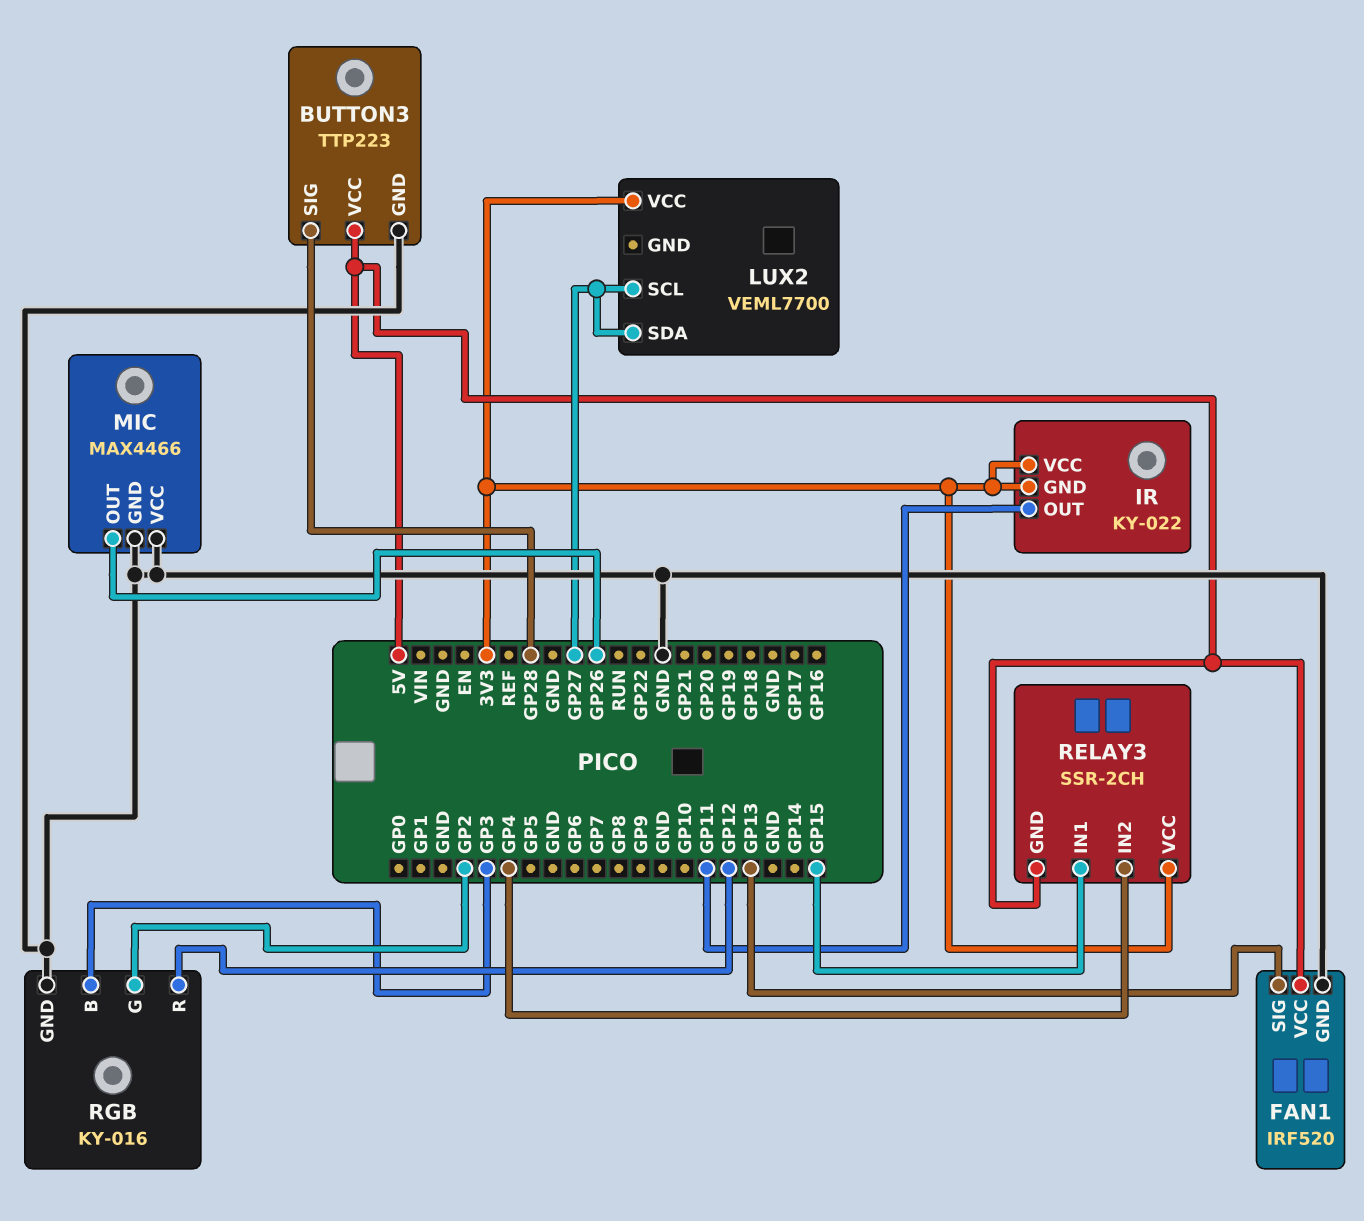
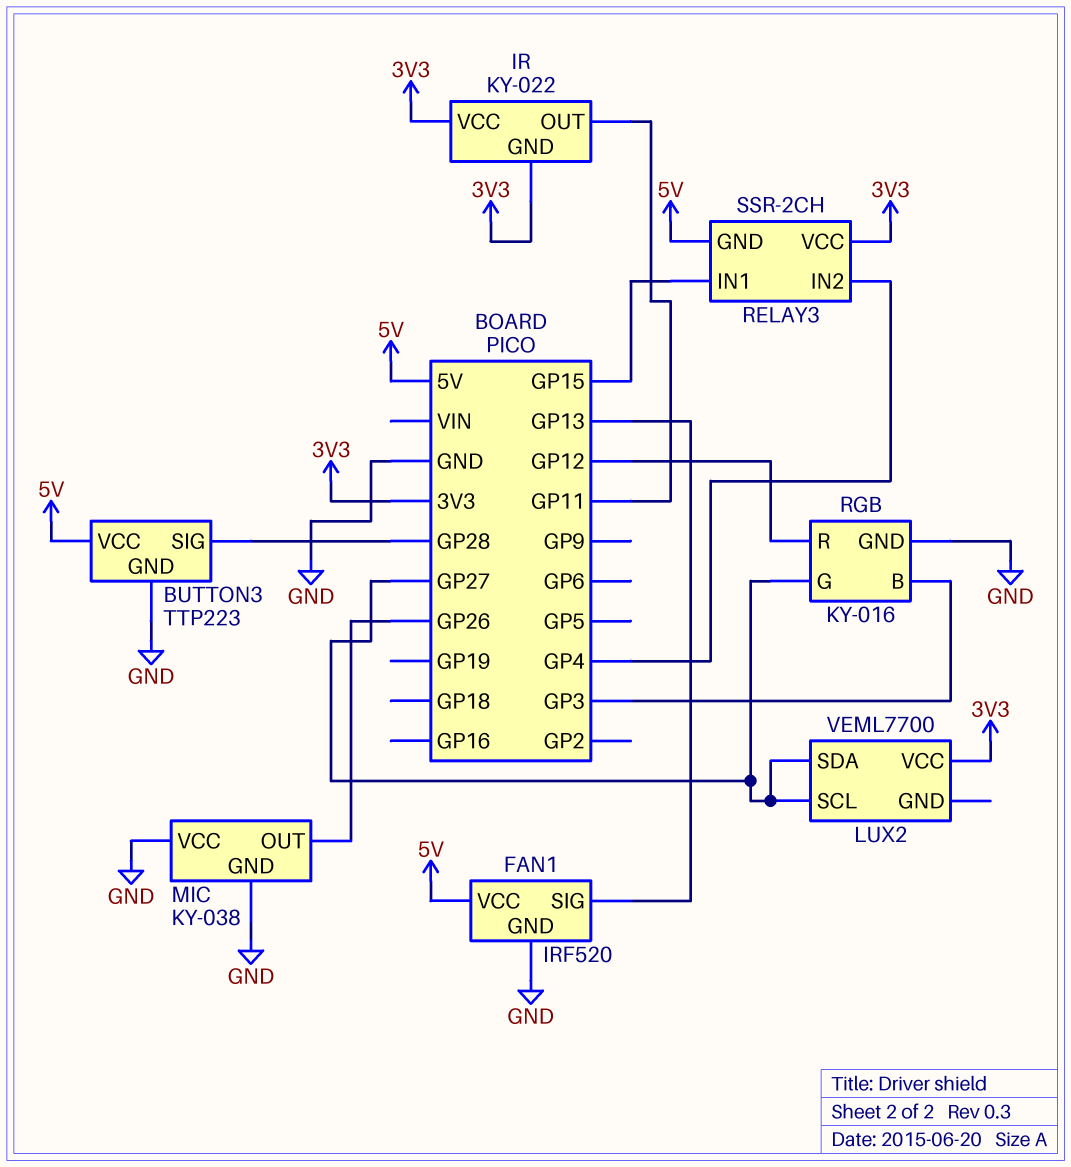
MIC: MAX4466 -> KY-038
RGB pin G: GP2 -> GP27

